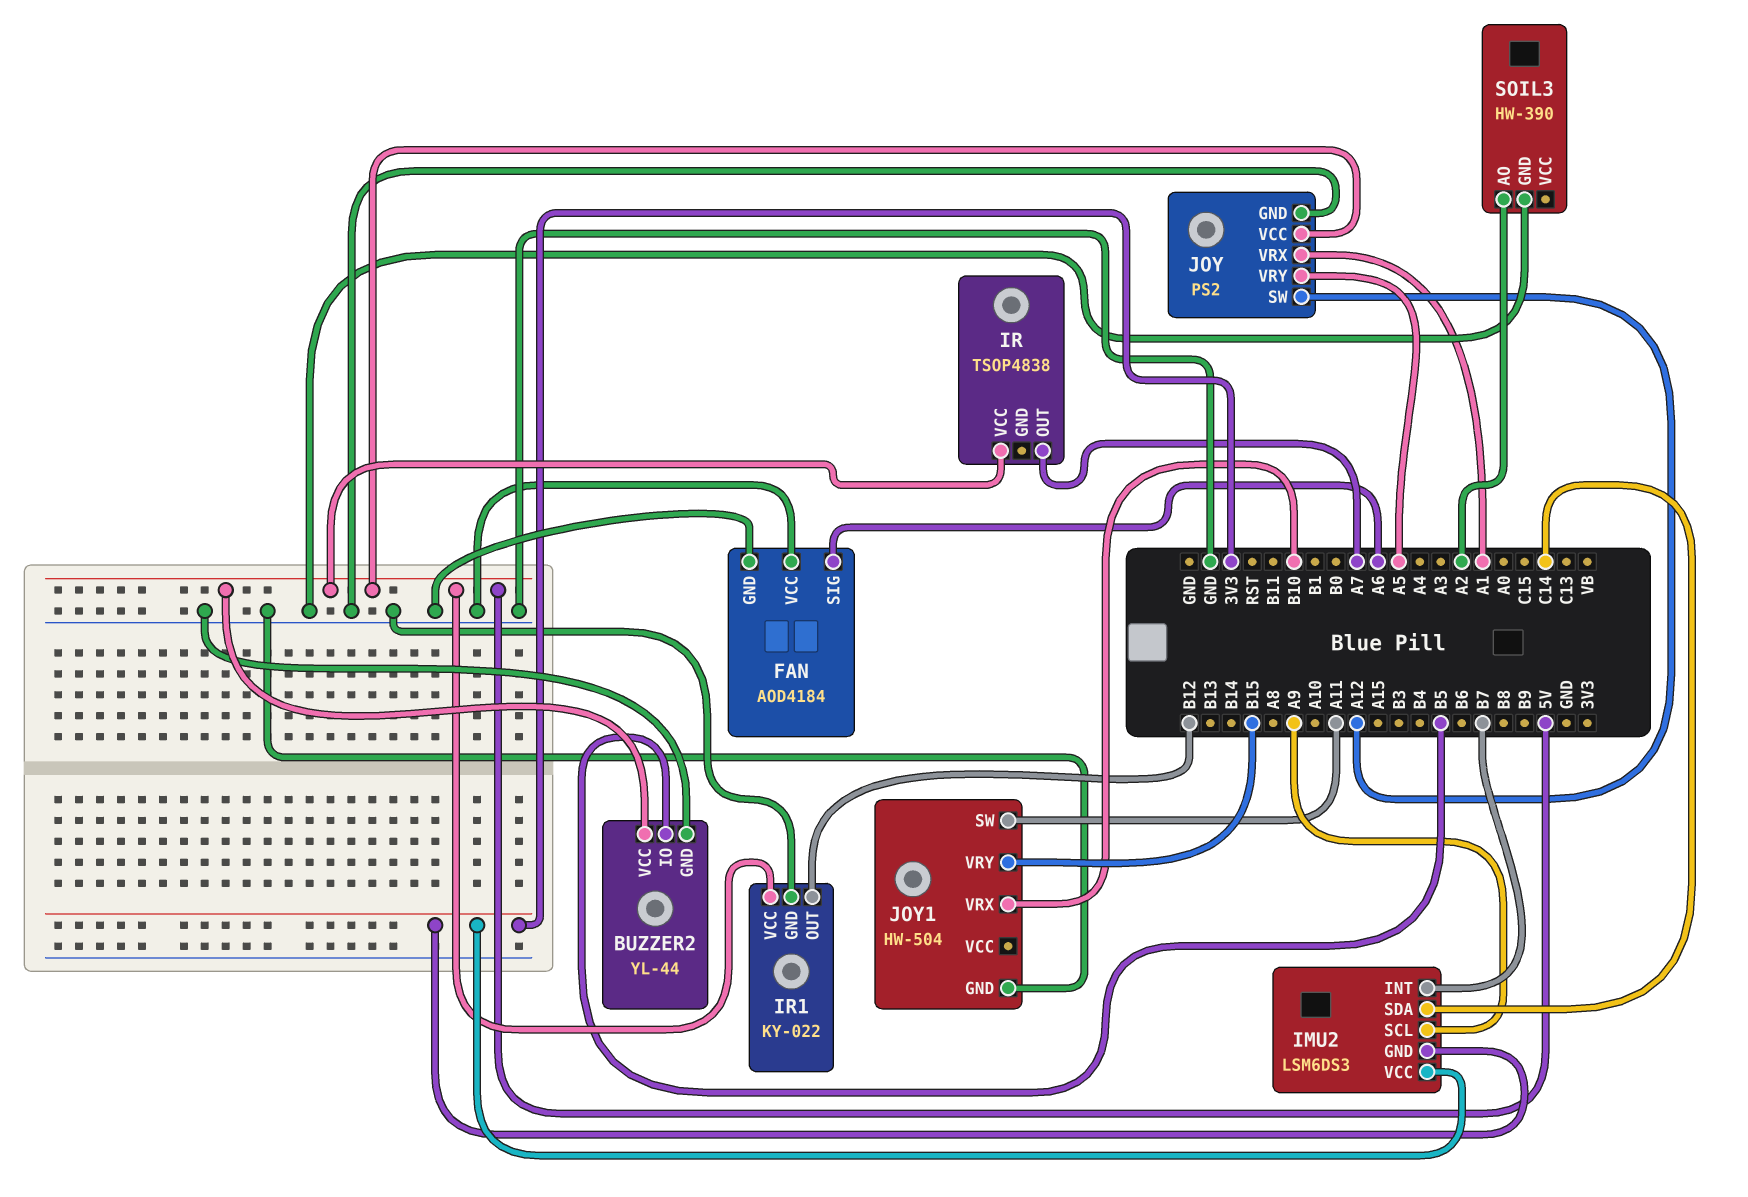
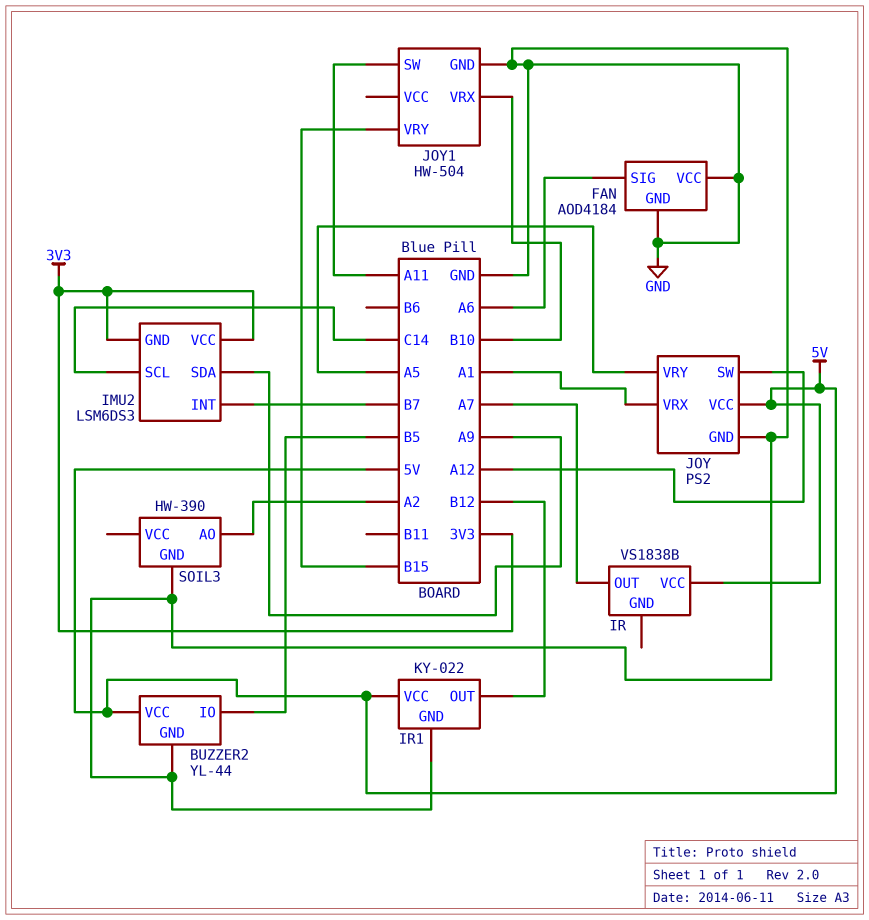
IMU2 pin SCL: A9 -> C14
IMU2 pin SDA: C14 -> A9
IR: TSOP4838 -> VS1838B

